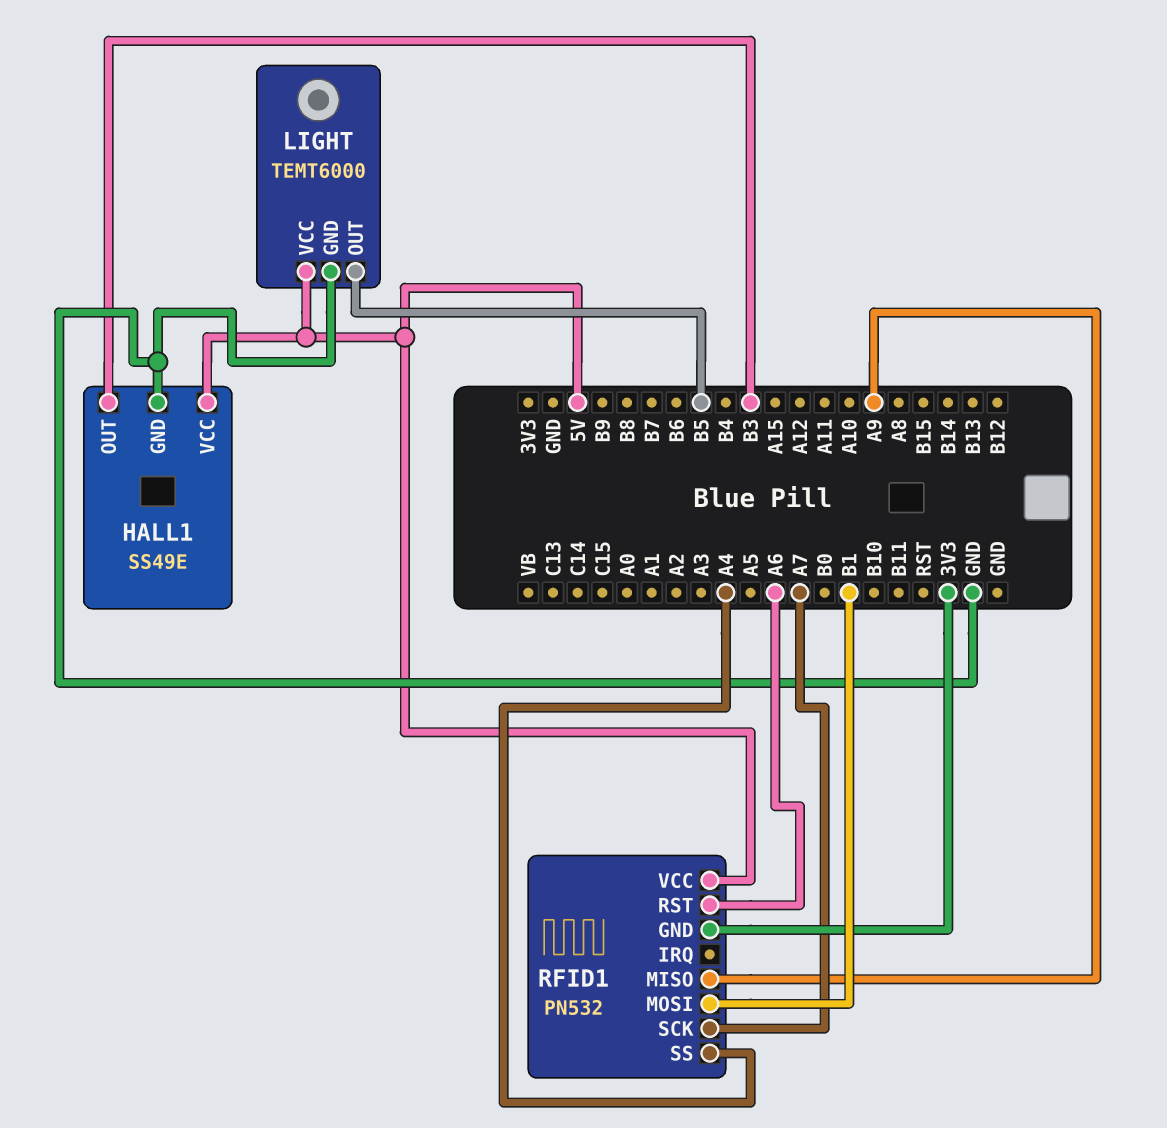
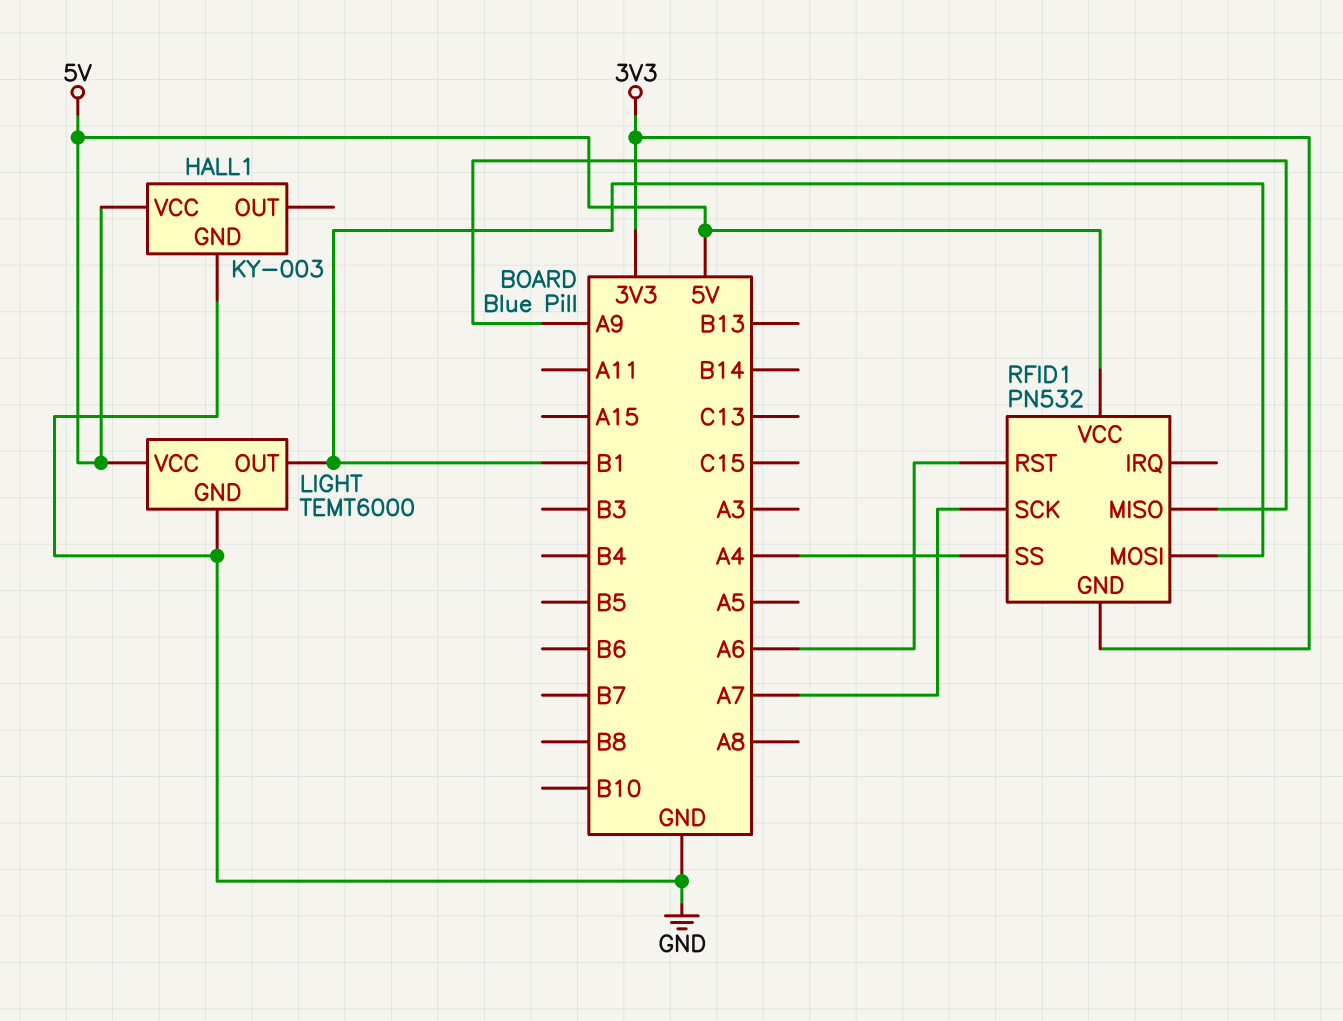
HALL1: SS49E -> KY-003
HALL1 pin OUT: B3 -> none
LIGHT pin OUT: B5 -> B1

